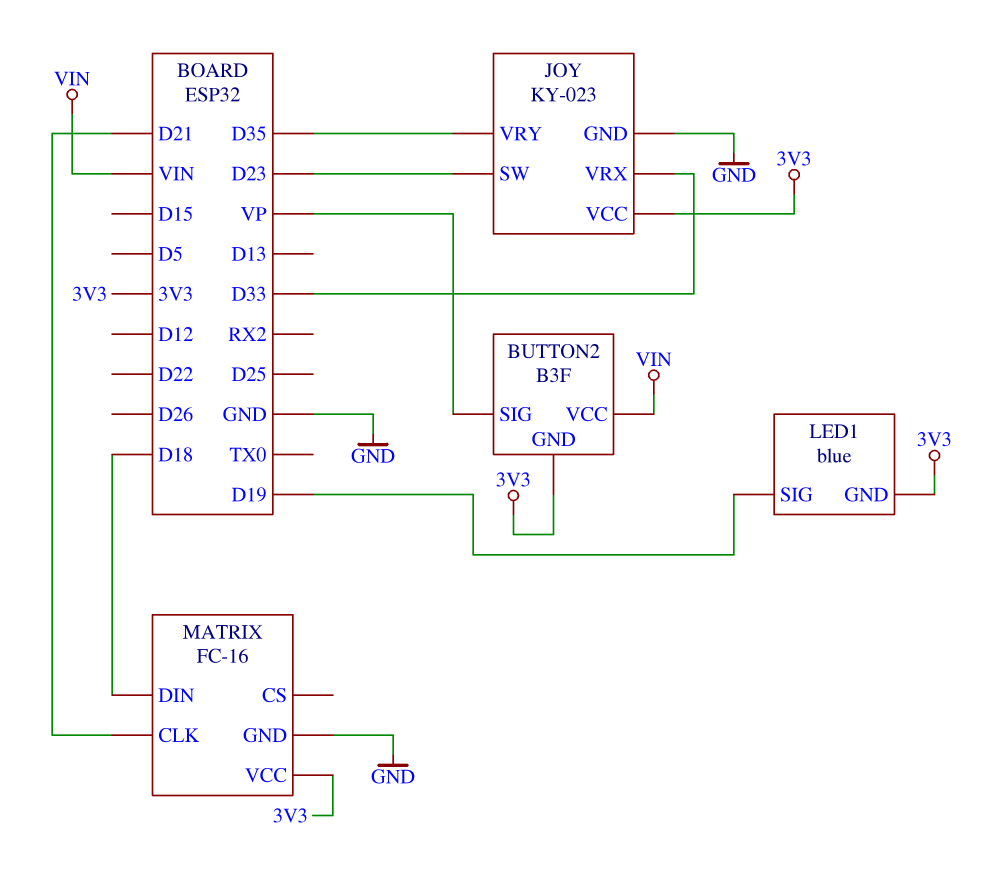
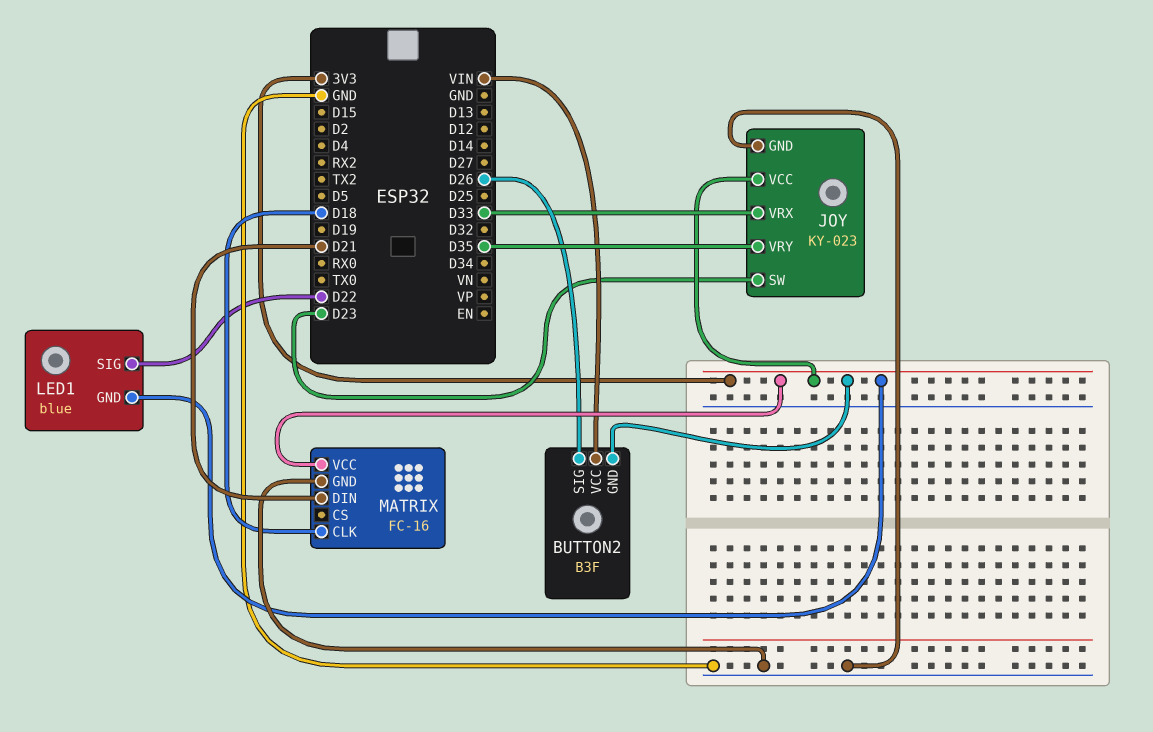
BUTTON2 pin SIG: VP -> D26
LED1 pin SIG: D19 -> D22
MATRIX pin CLK: D21 -> D18
MATRIX pin DIN: D18 -> D21

